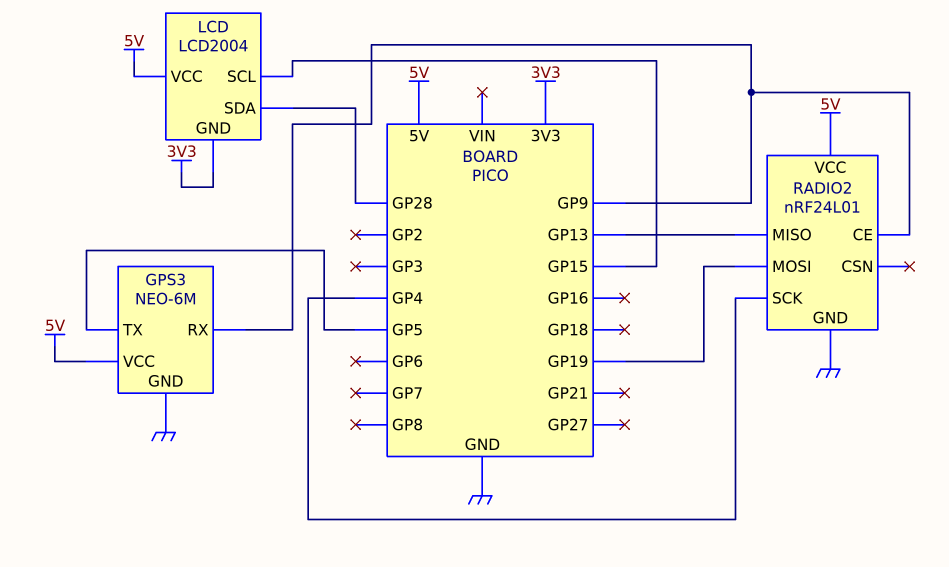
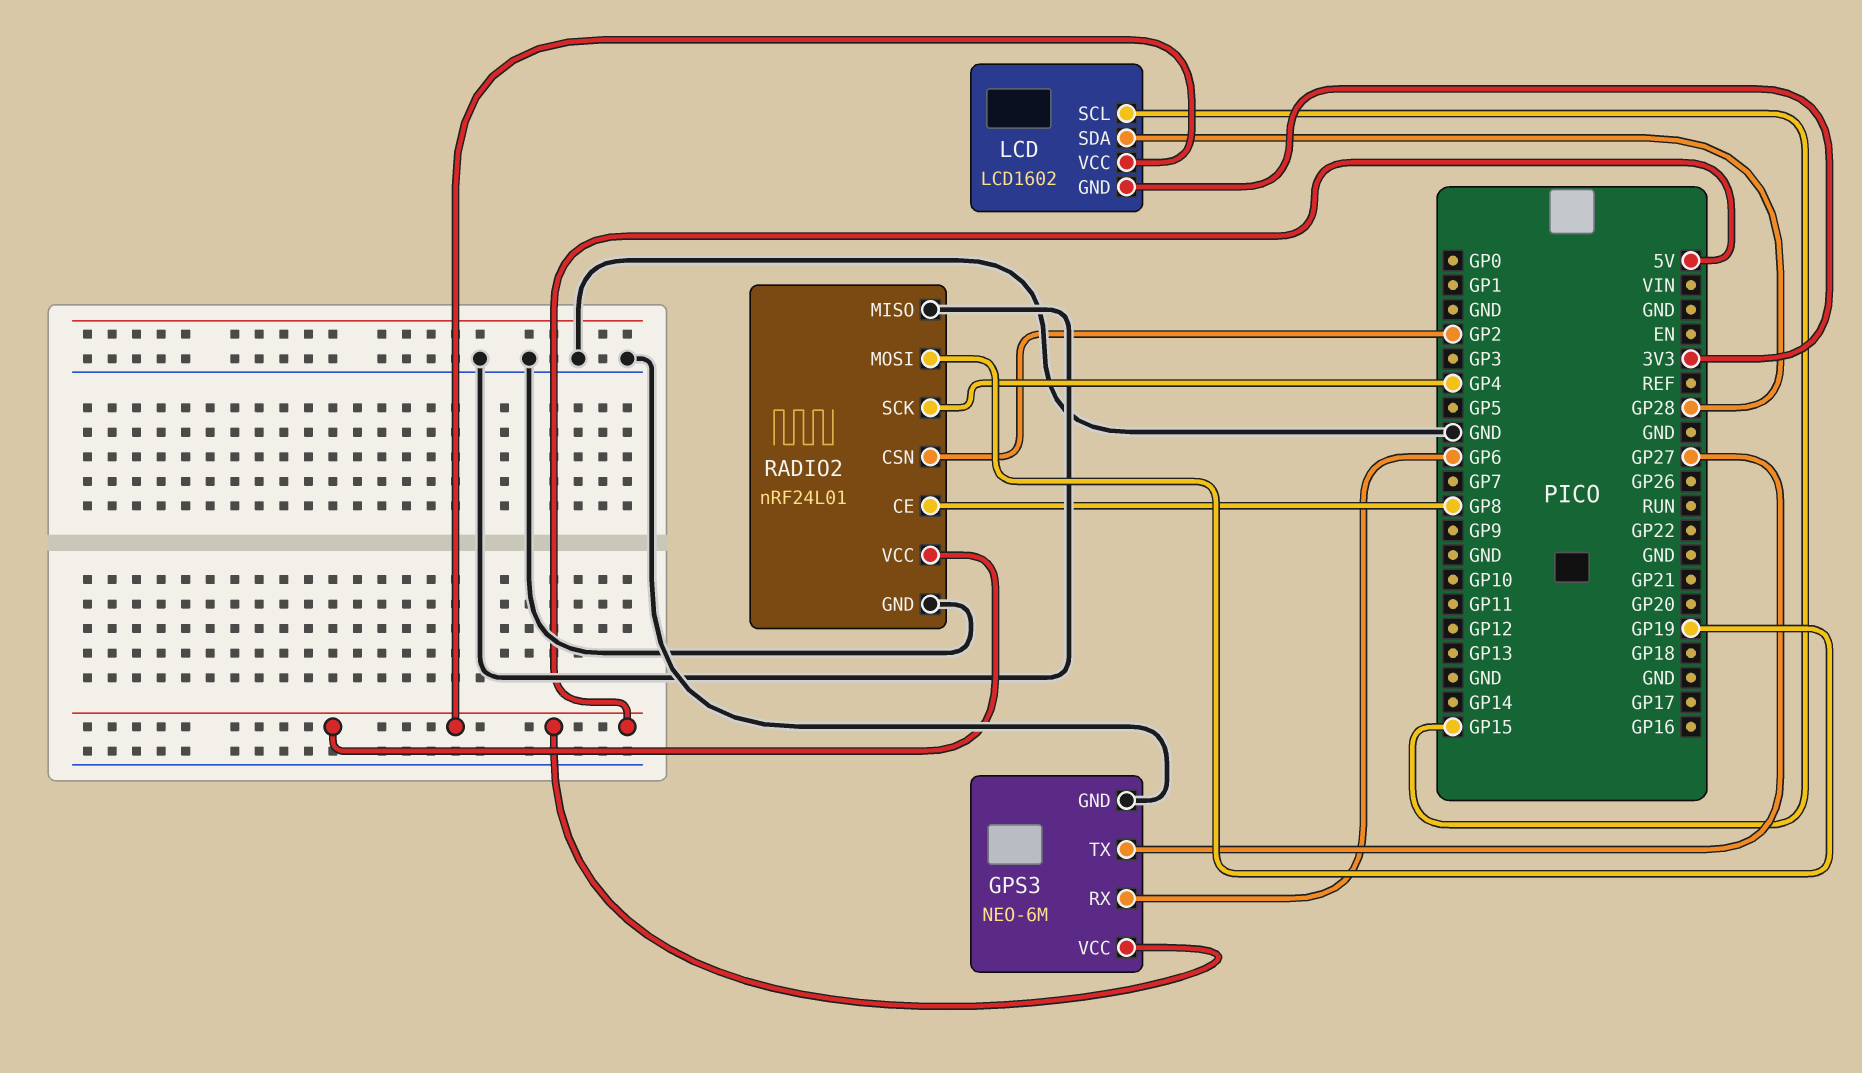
GPS3 pin RX: GP9 -> GP6
GPS3 pin TX: GP5 -> GP27
LCD: LCD2004 -> LCD1602
RADIO2 pin CE: GP9 -> GP8
RADIO2 pin CSN: none -> GP2
RADIO2 pin MISO: GP13 -> GND

